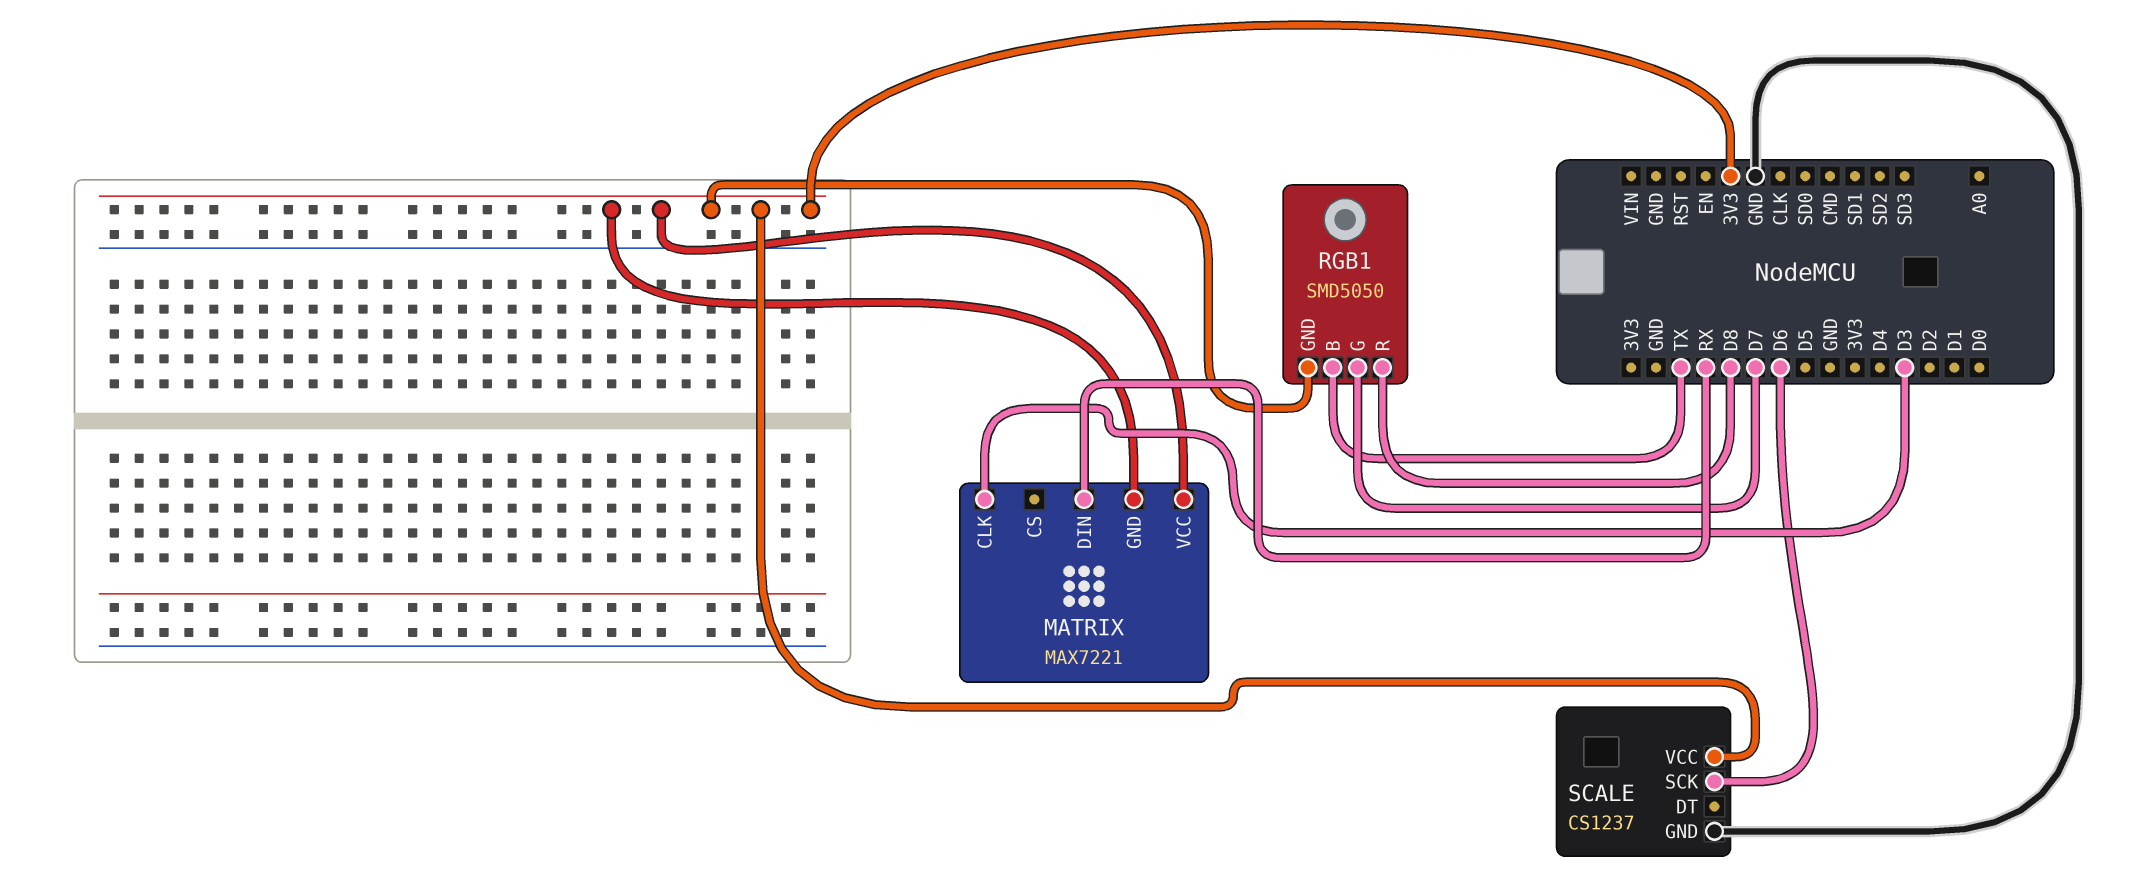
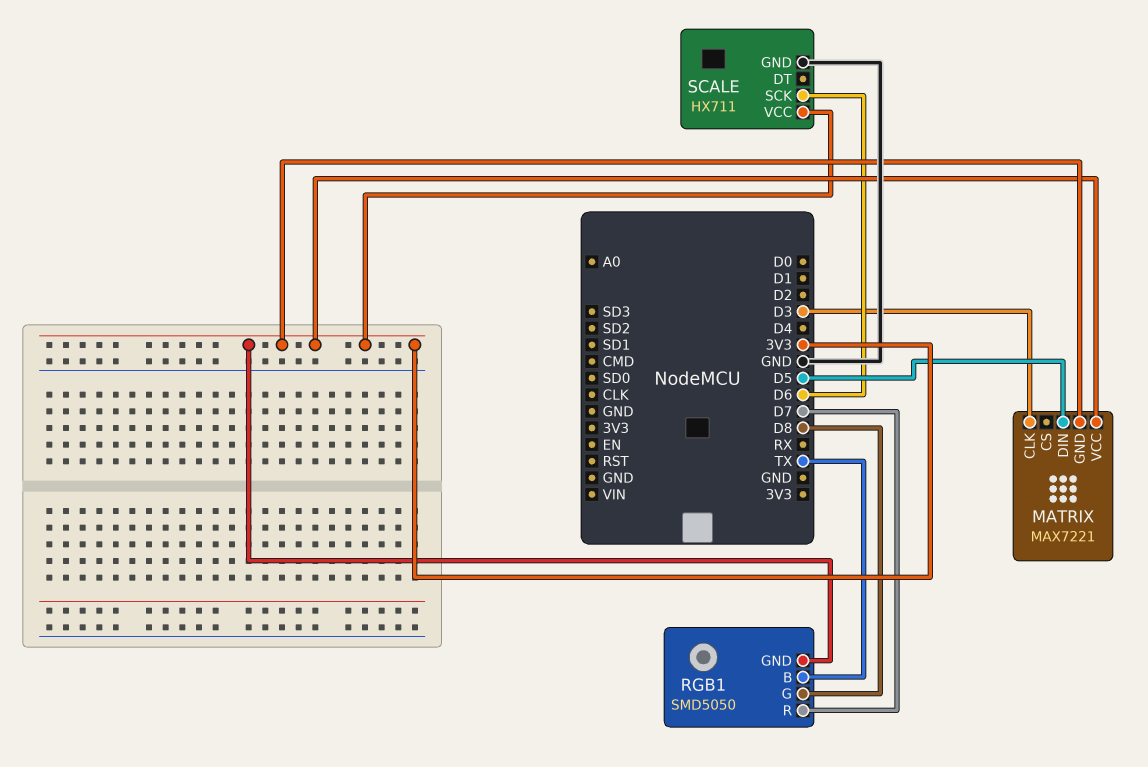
MATRIX pin DIN: RX -> D5
RGB1 pin G: D7 -> D8
RGB1 pin R: D8 -> D7
SCALE: CS1237 -> HX711

